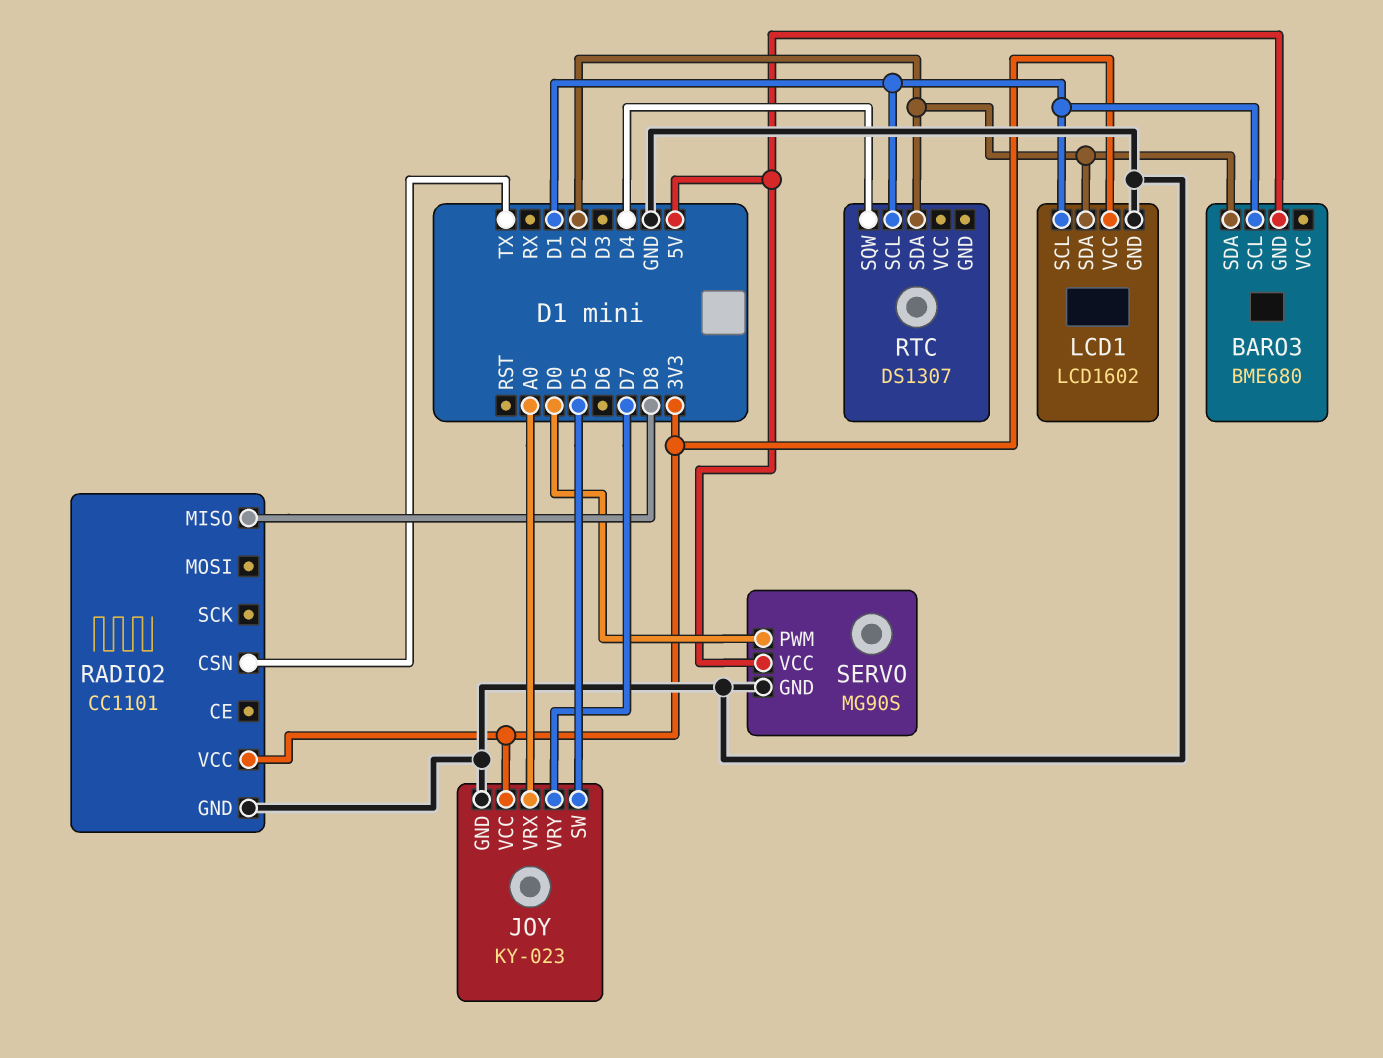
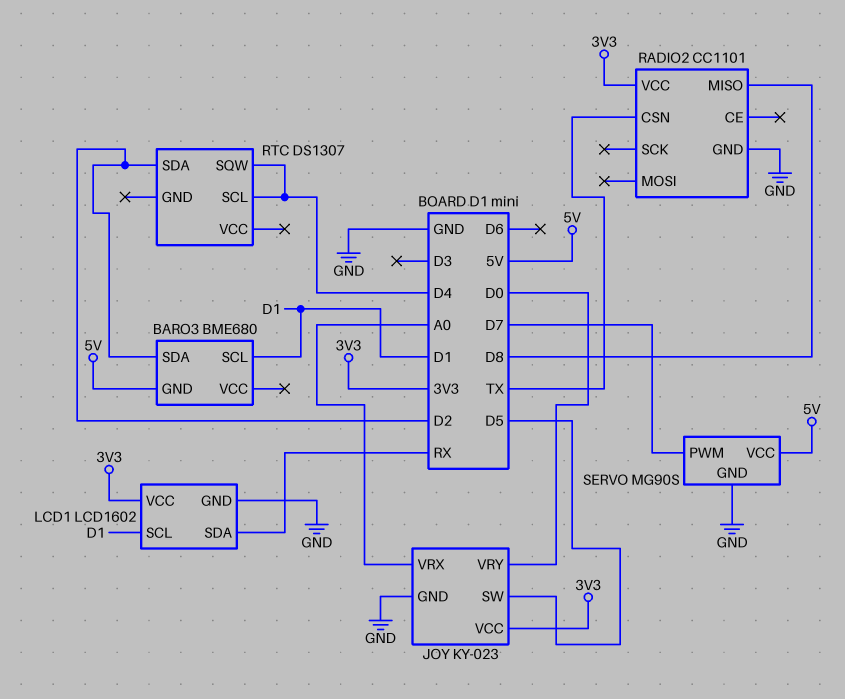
JOY pin VRY: D7 -> D0
LCD1 pin SDA: D2 -> RX
RTC pin SCL: D1 -> D4
SERVO pin PWM: D0 -> D7

